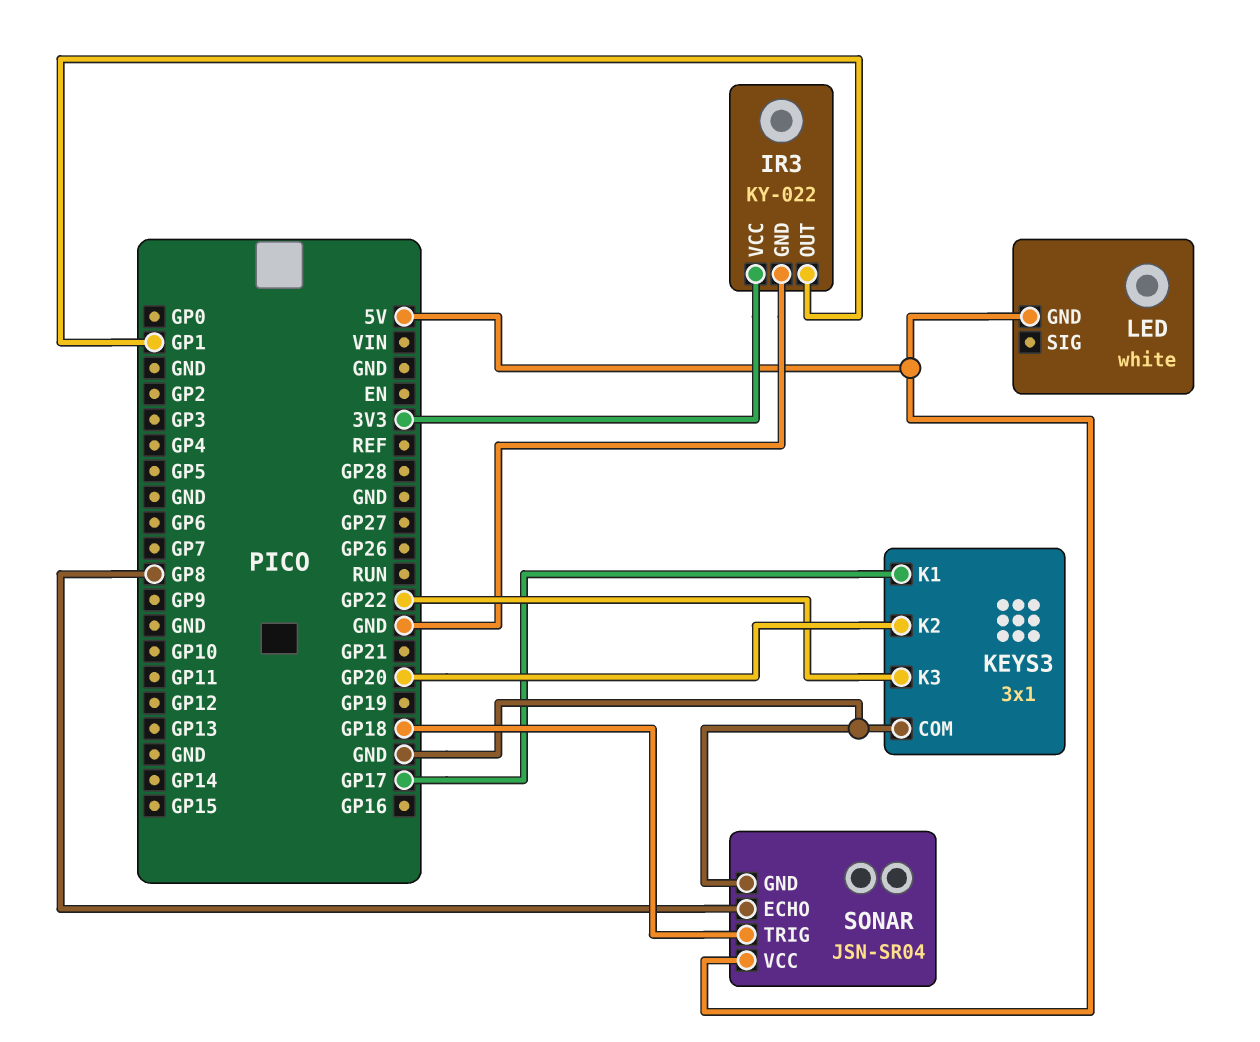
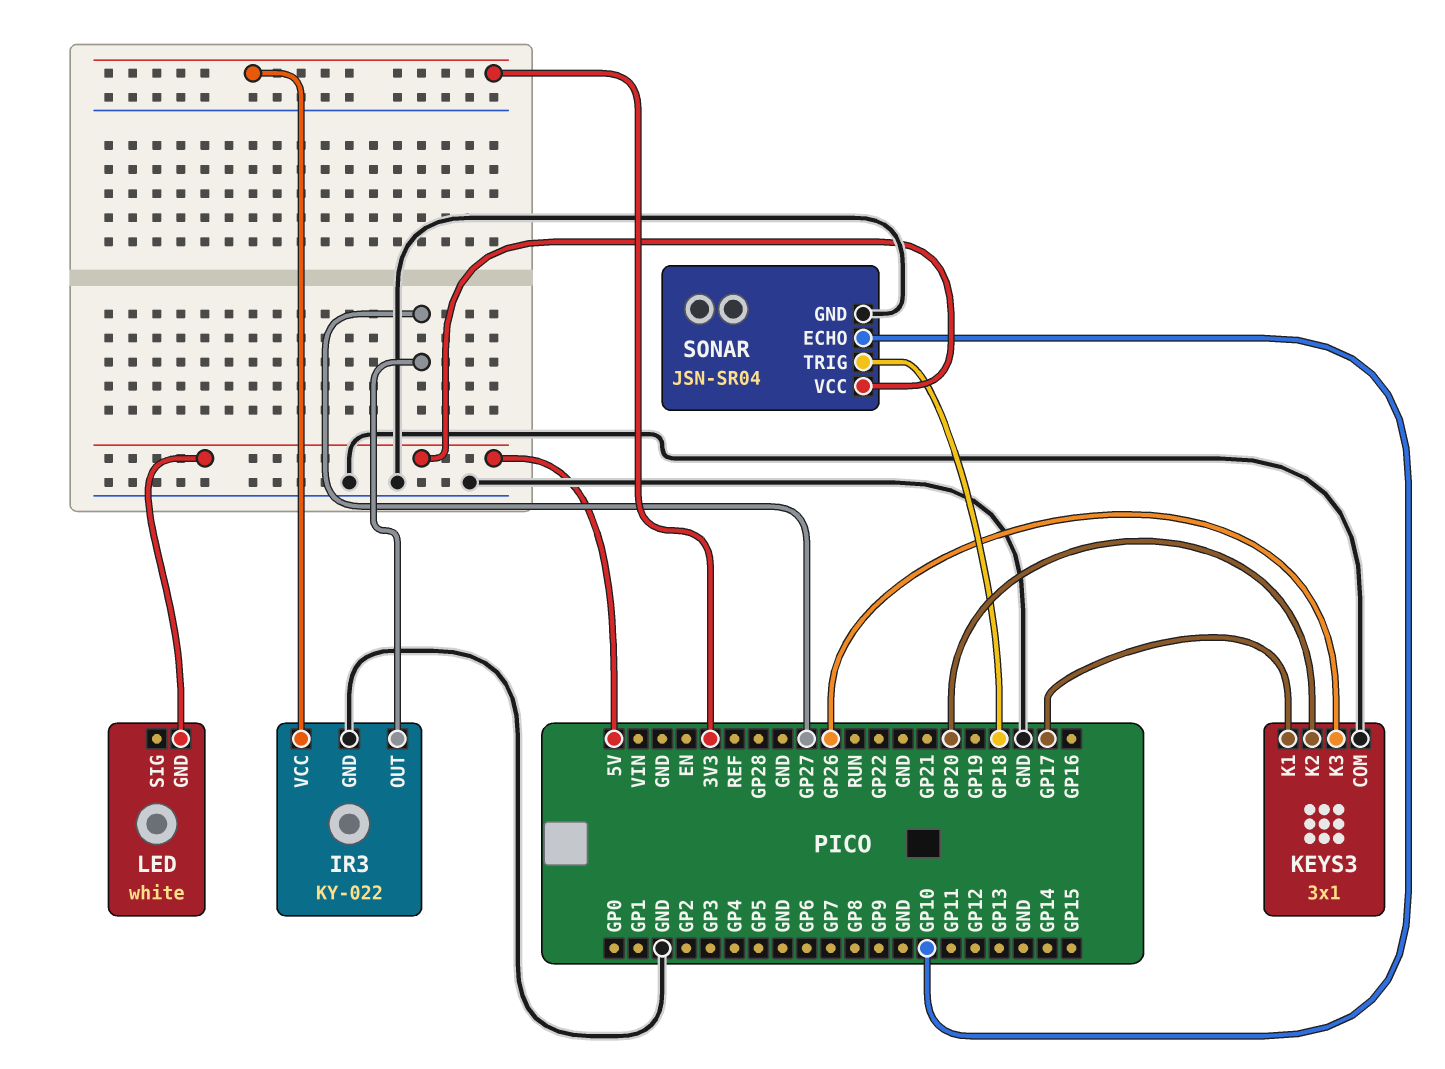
IR3 pin OUT: GP1 -> GP27
KEYS3 pin K3: GP22 -> GP26
SONAR pin ECHO: GP8 -> GP10

